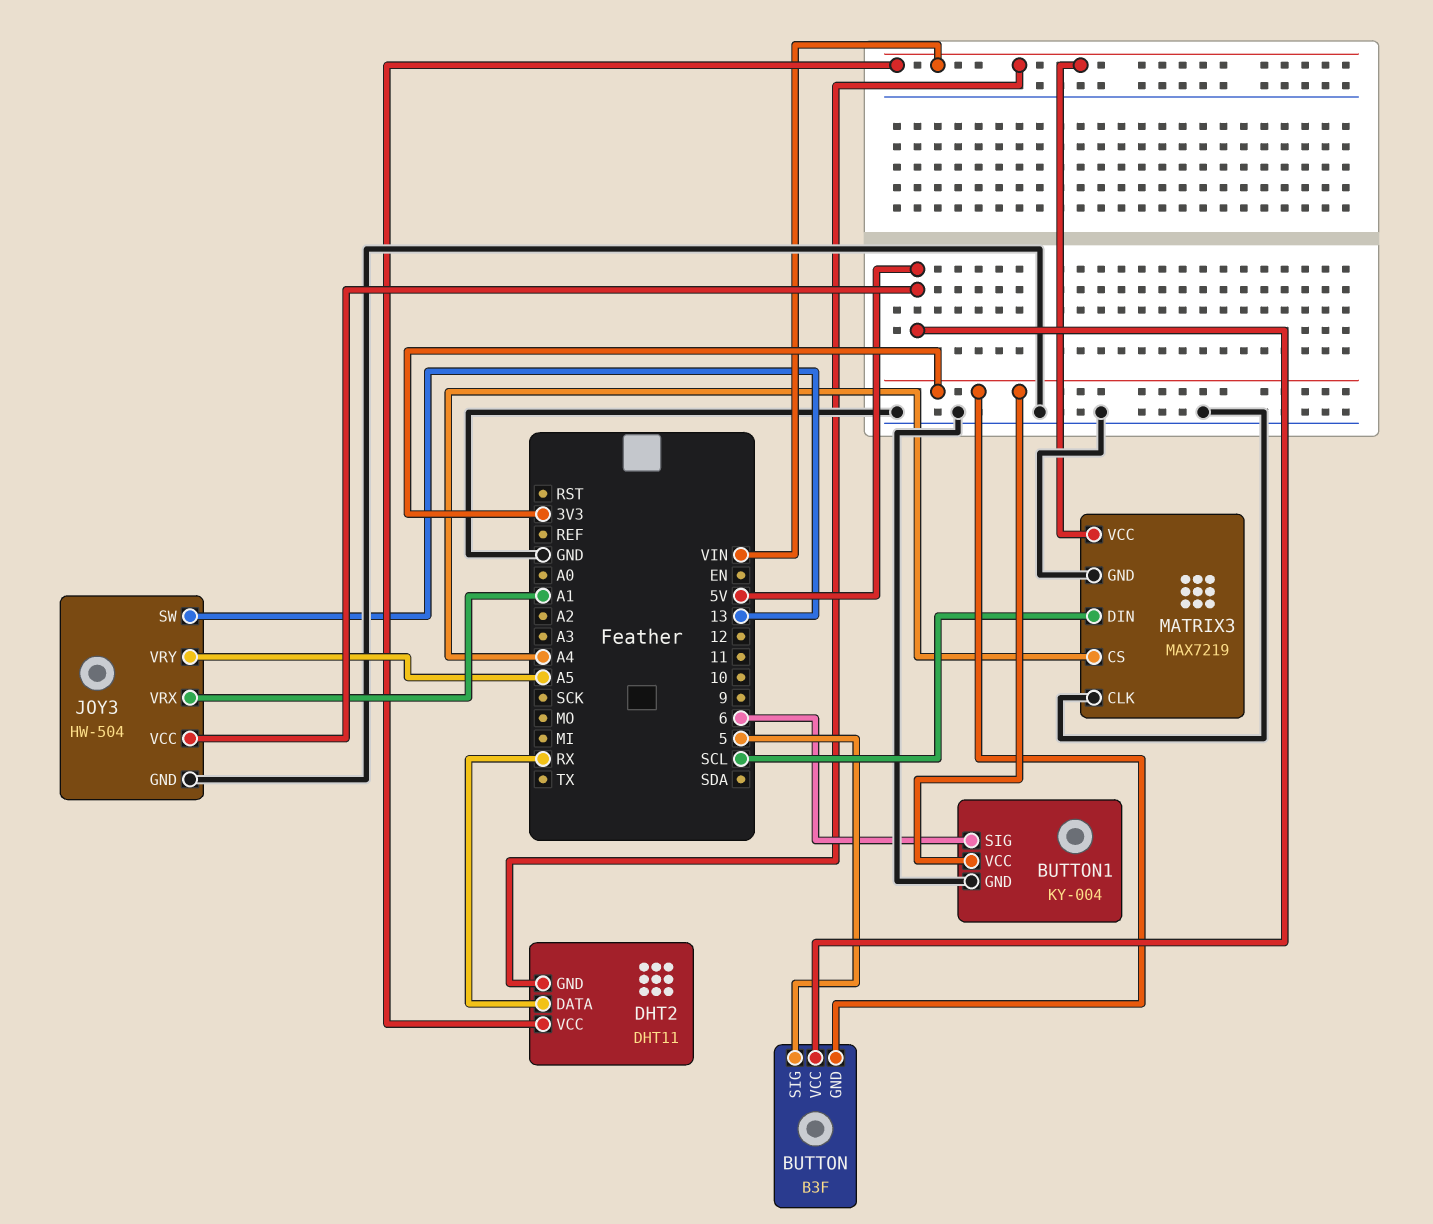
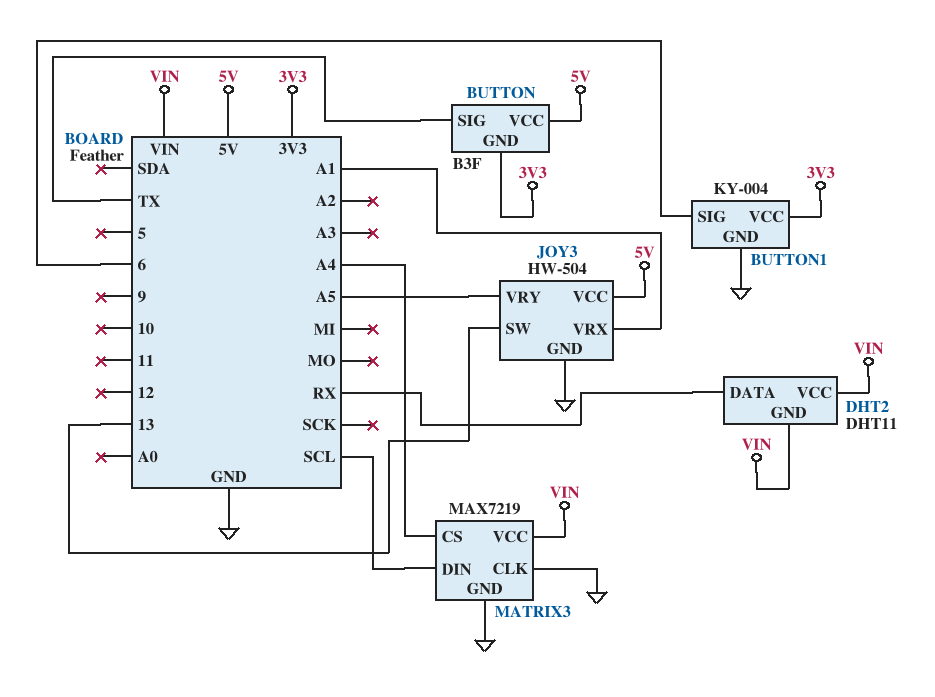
BUTTON pin SIG: 5 -> TX

